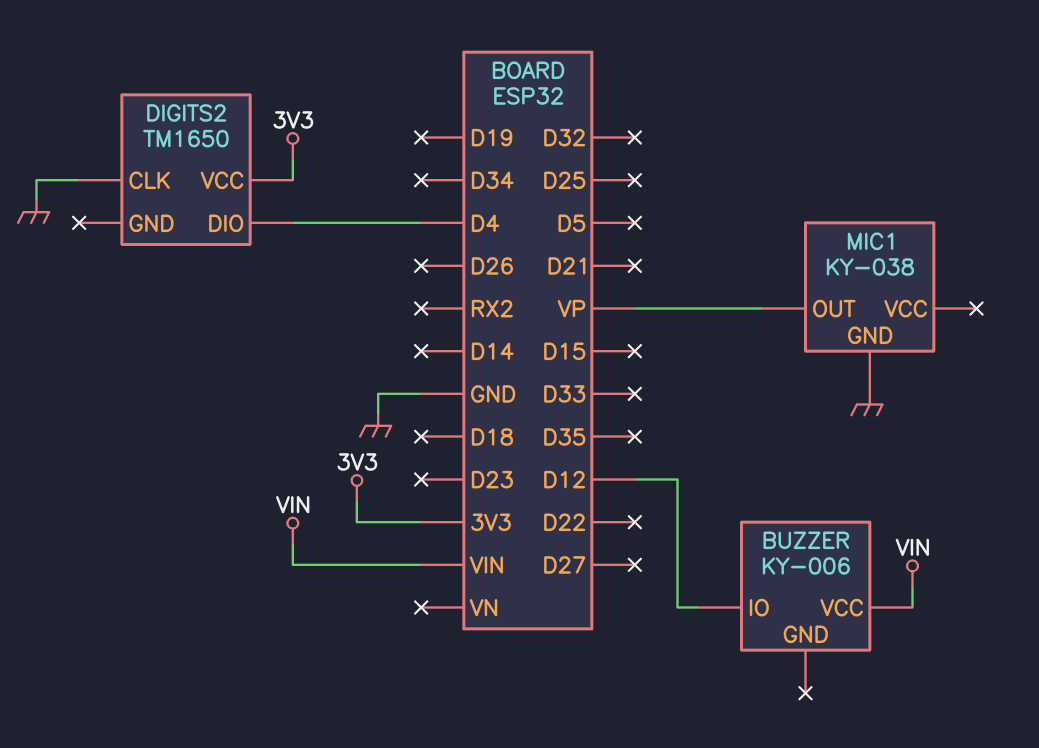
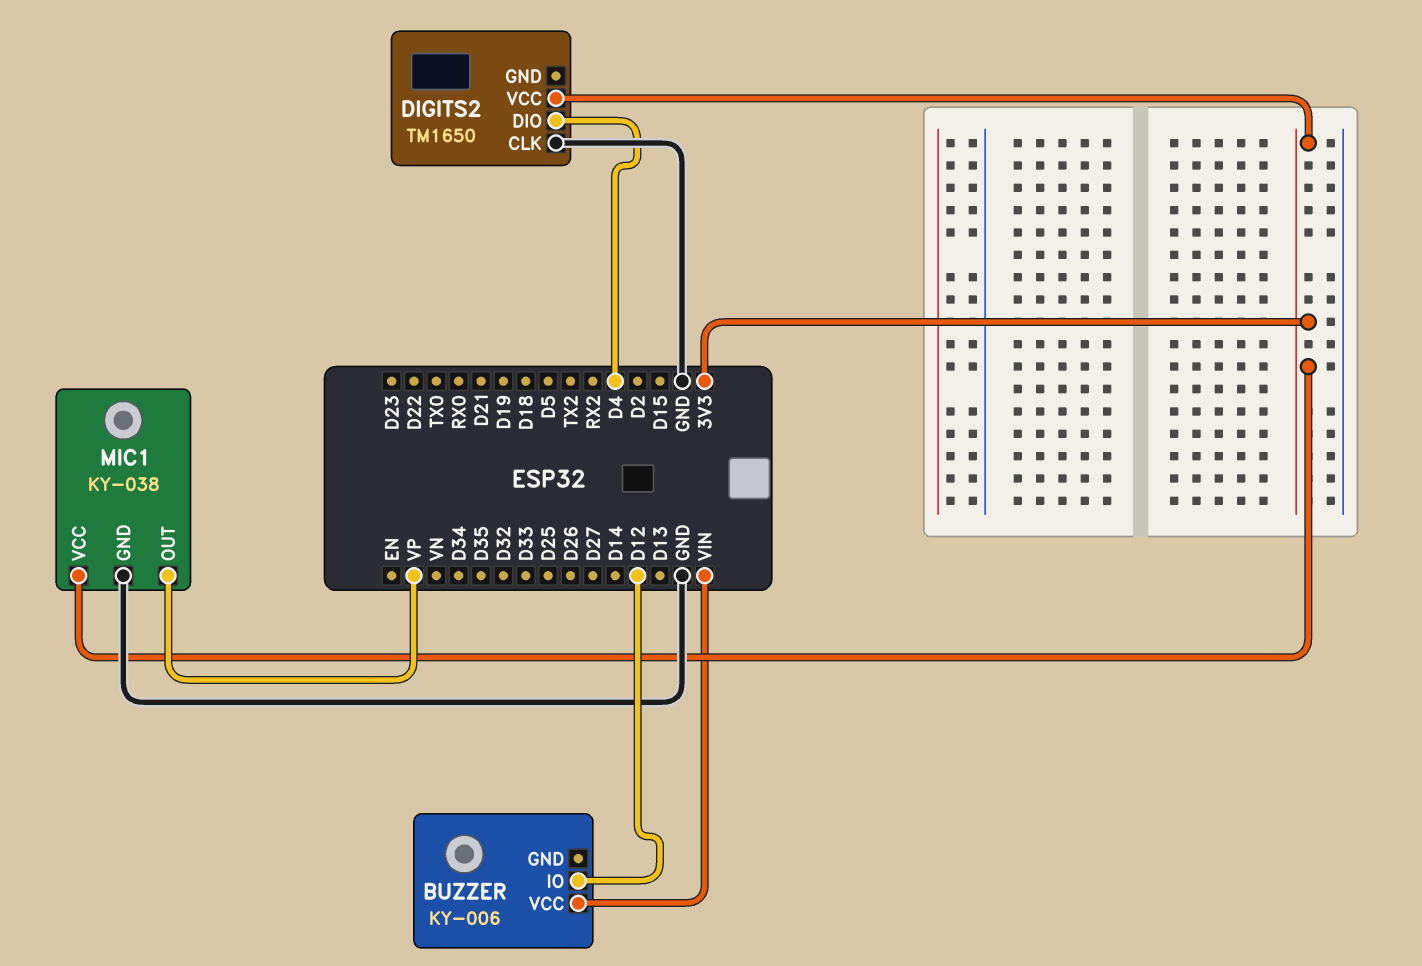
MIC1 pin VCC: none -> 3V3

